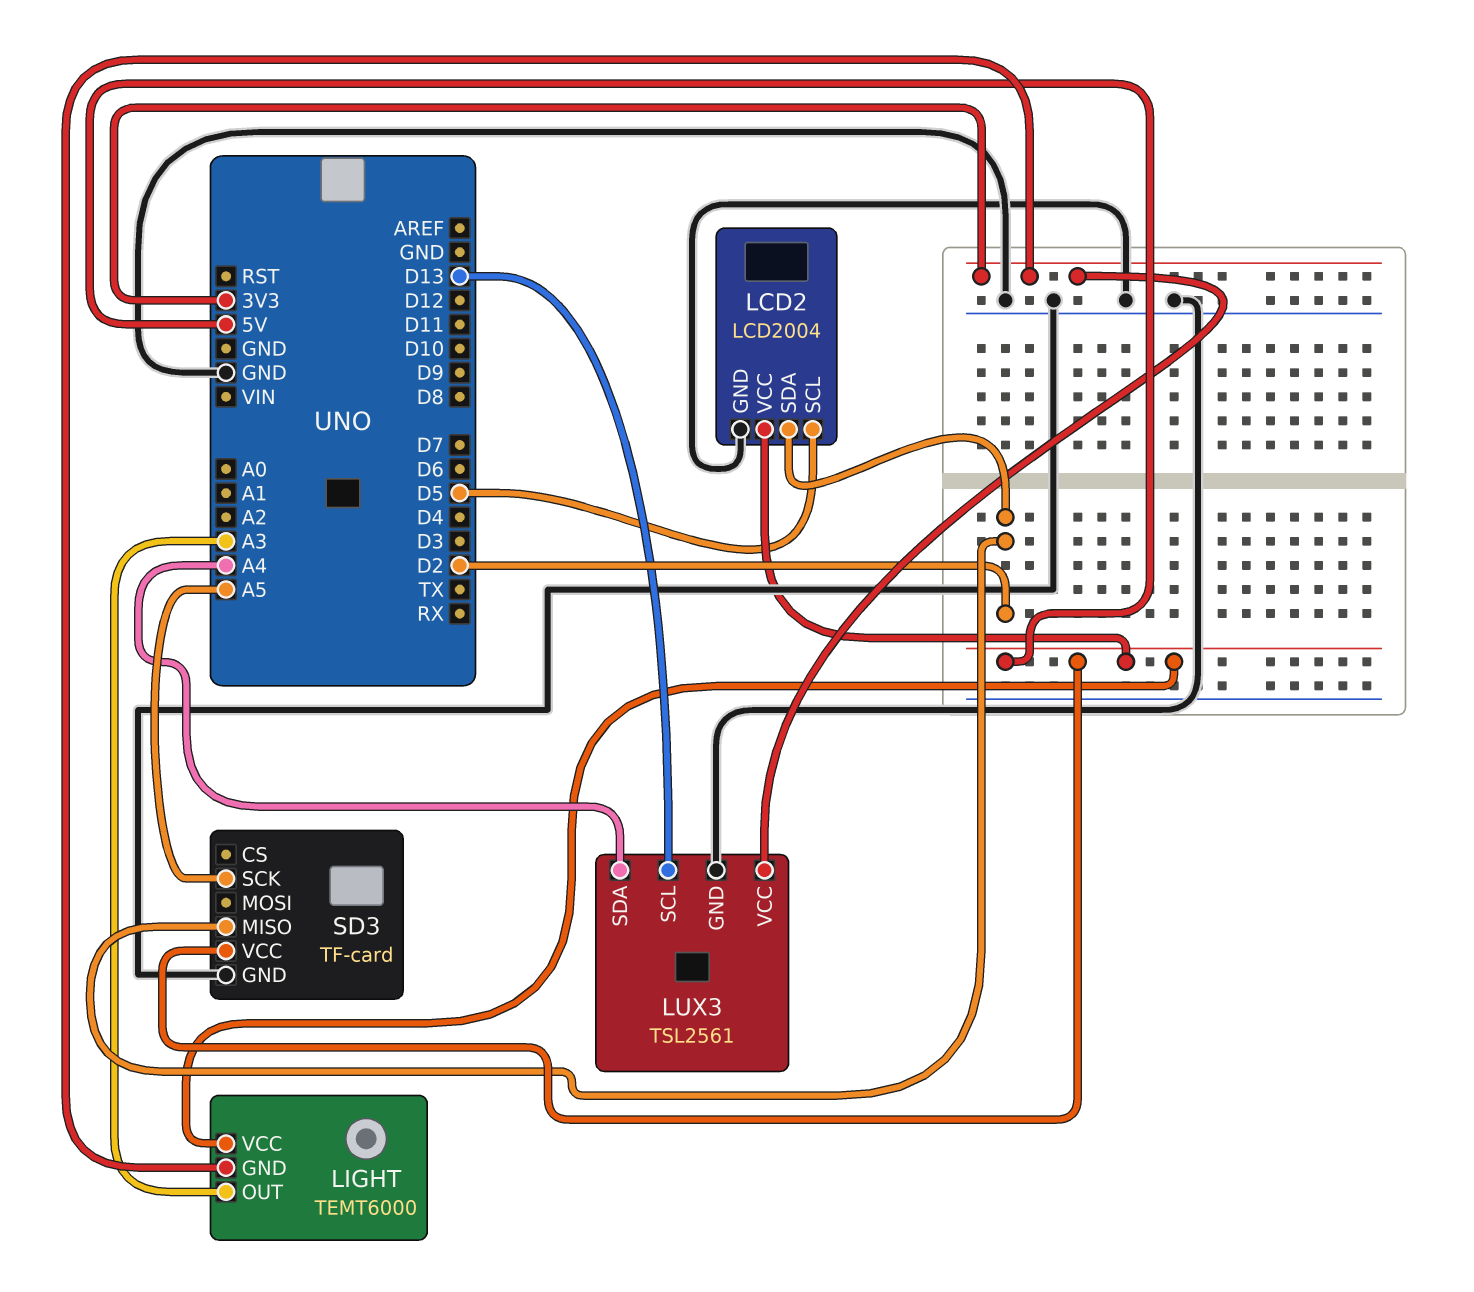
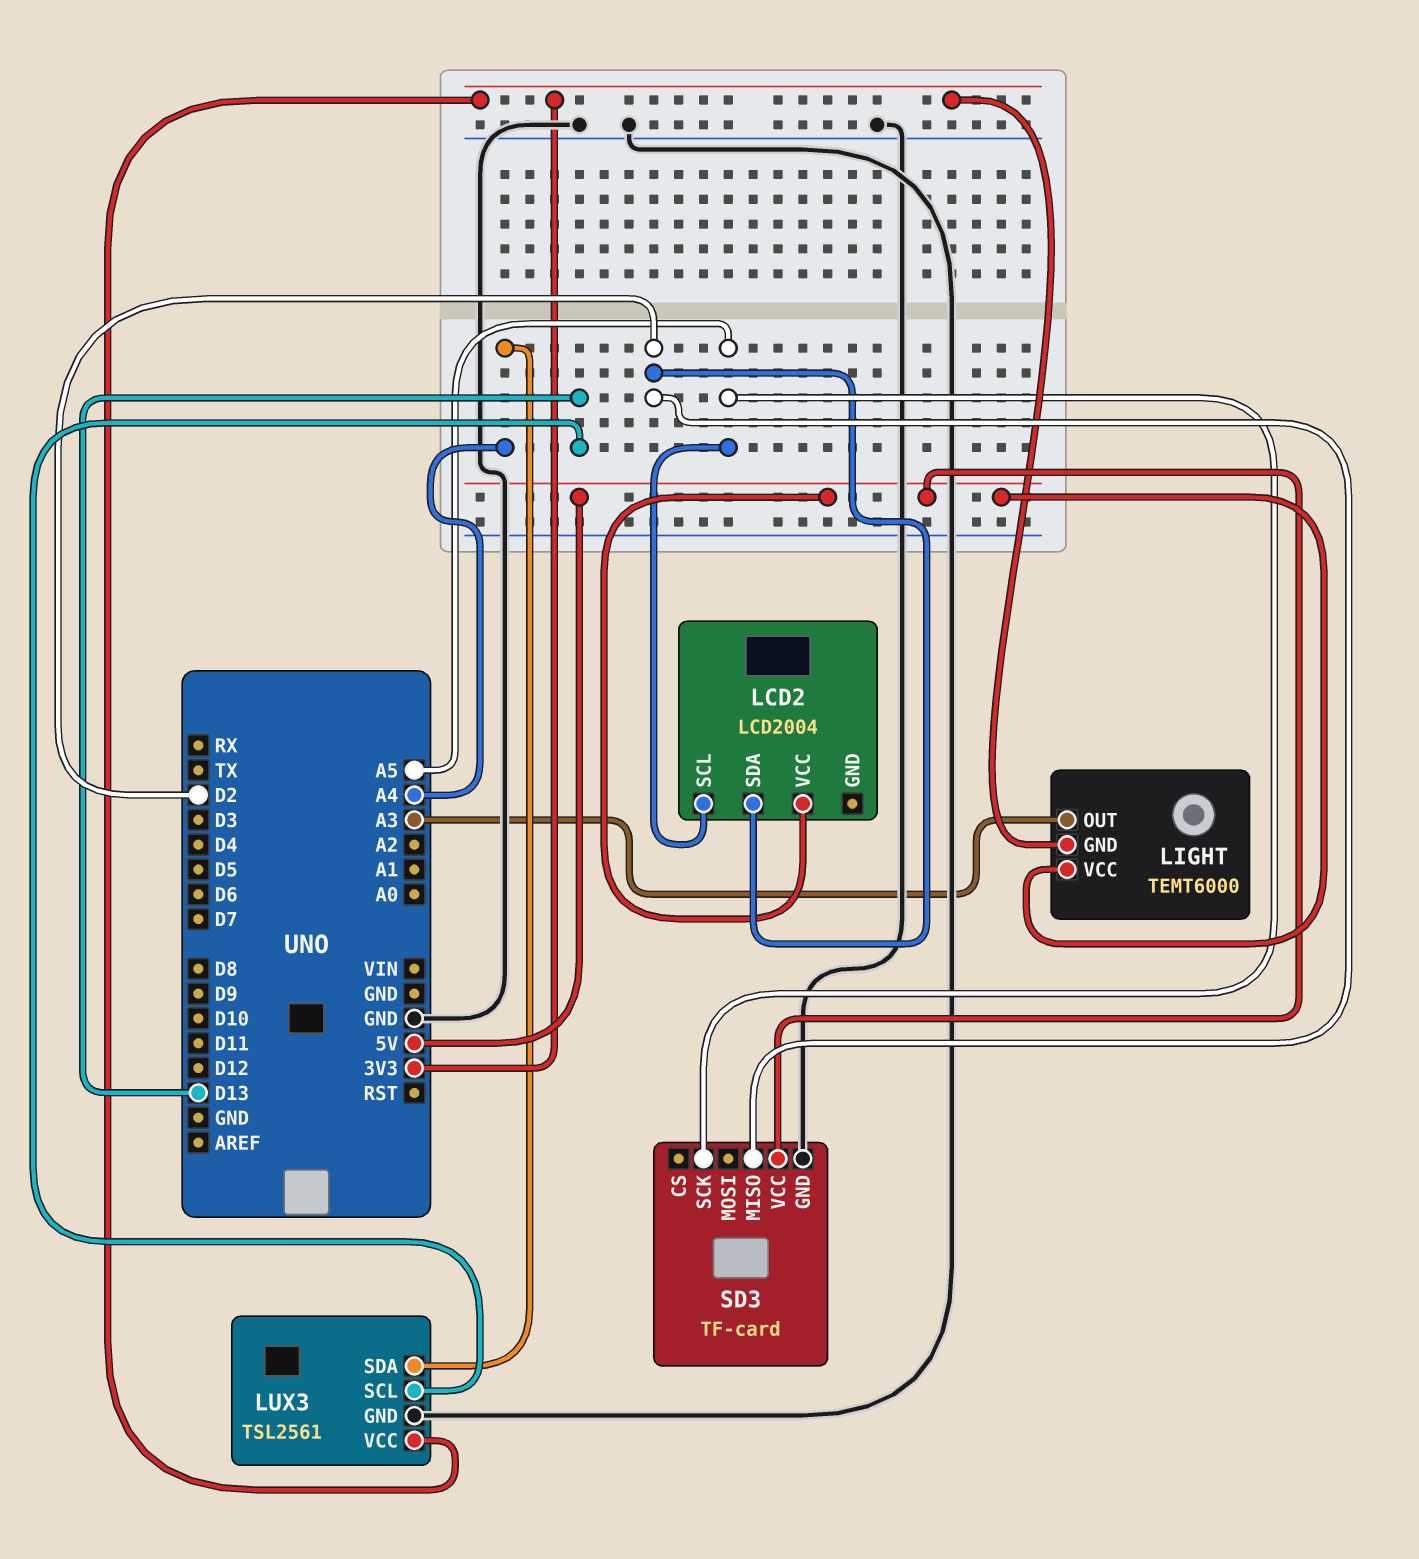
LCD2 pin GND: GND -> none
LCD2 pin SCL: D5 -> A5

